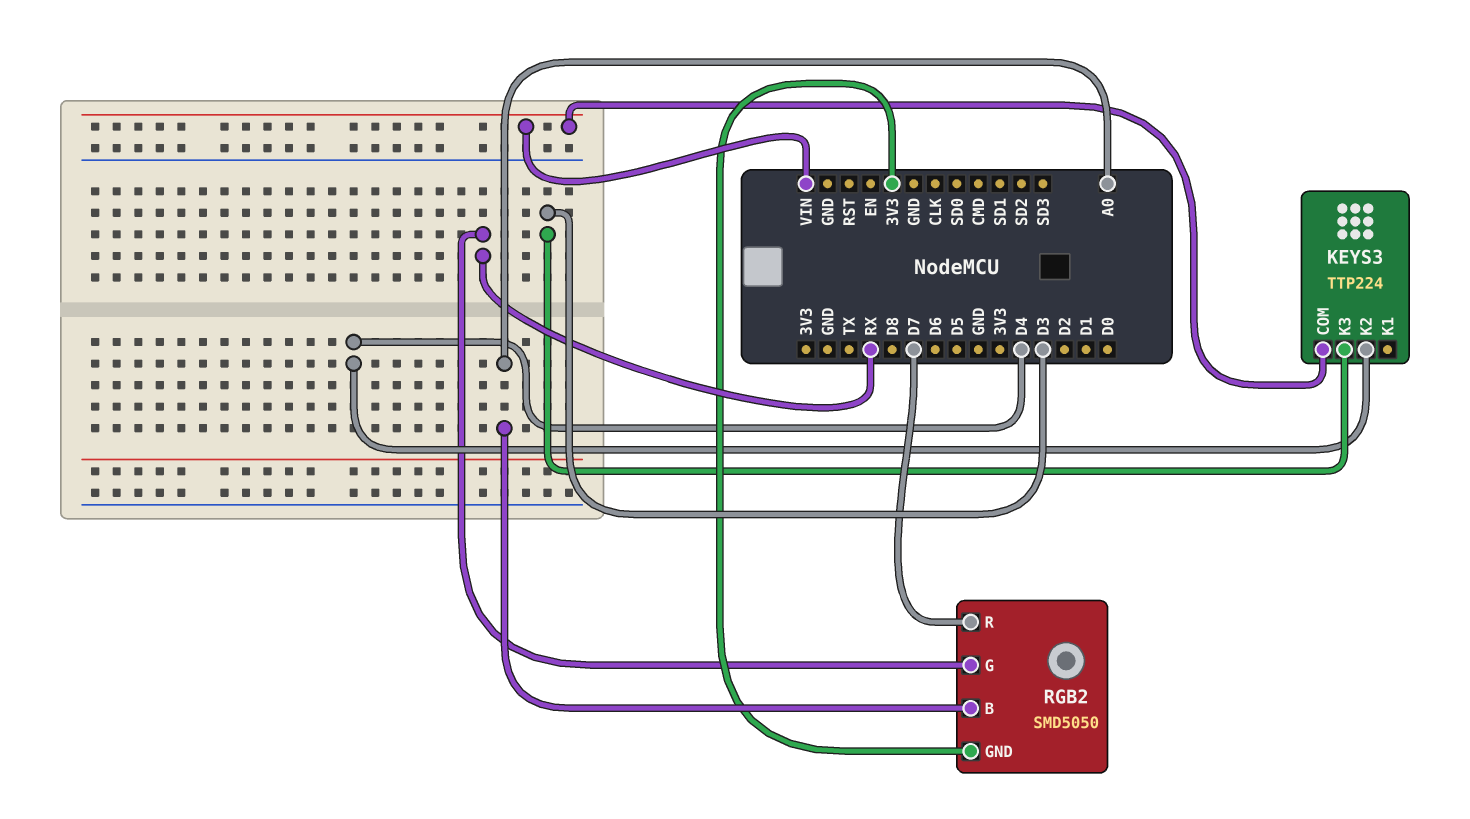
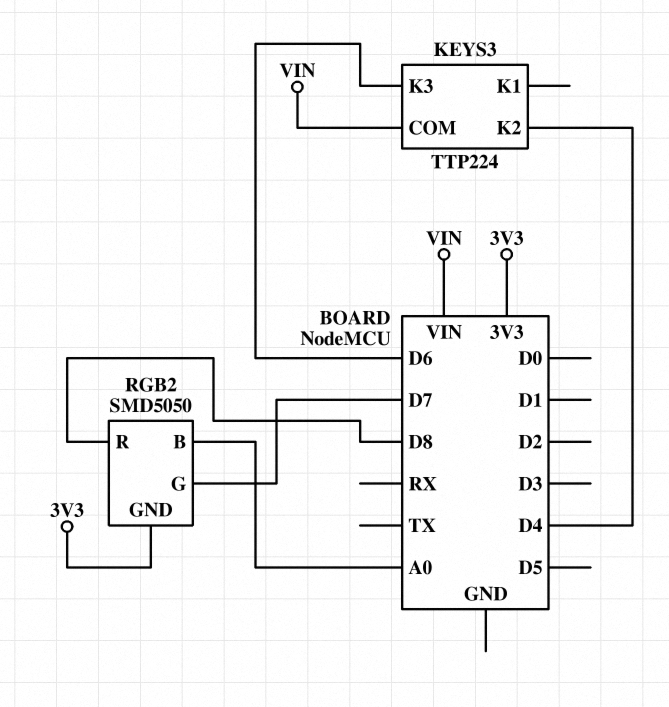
KEYS3 pin K3: D3 -> D6
RGB2 pin G: RX -> D7
RGB2 pin R: D7 -> D8

